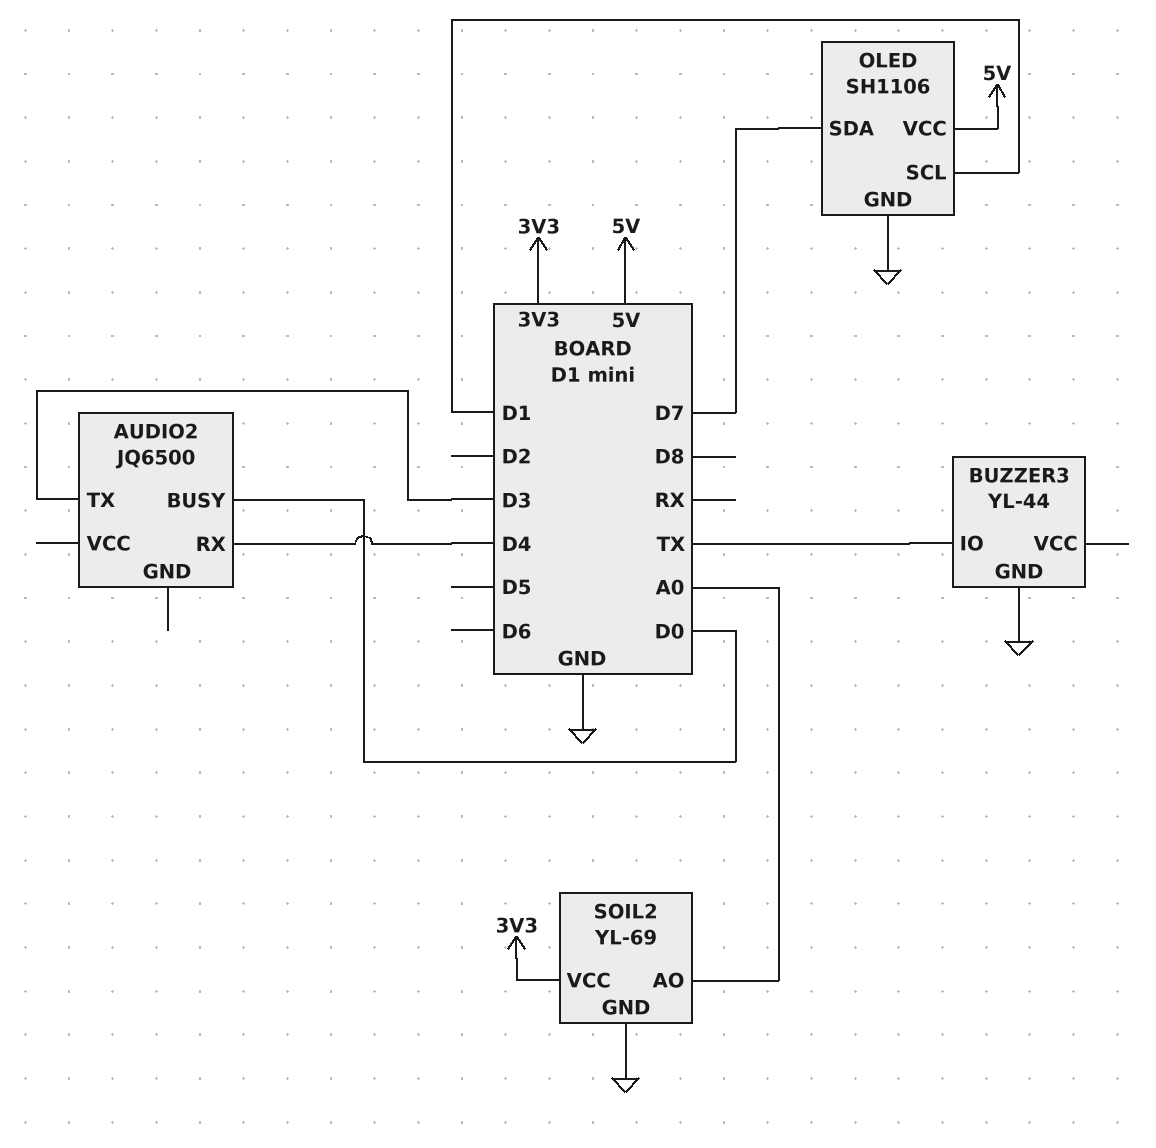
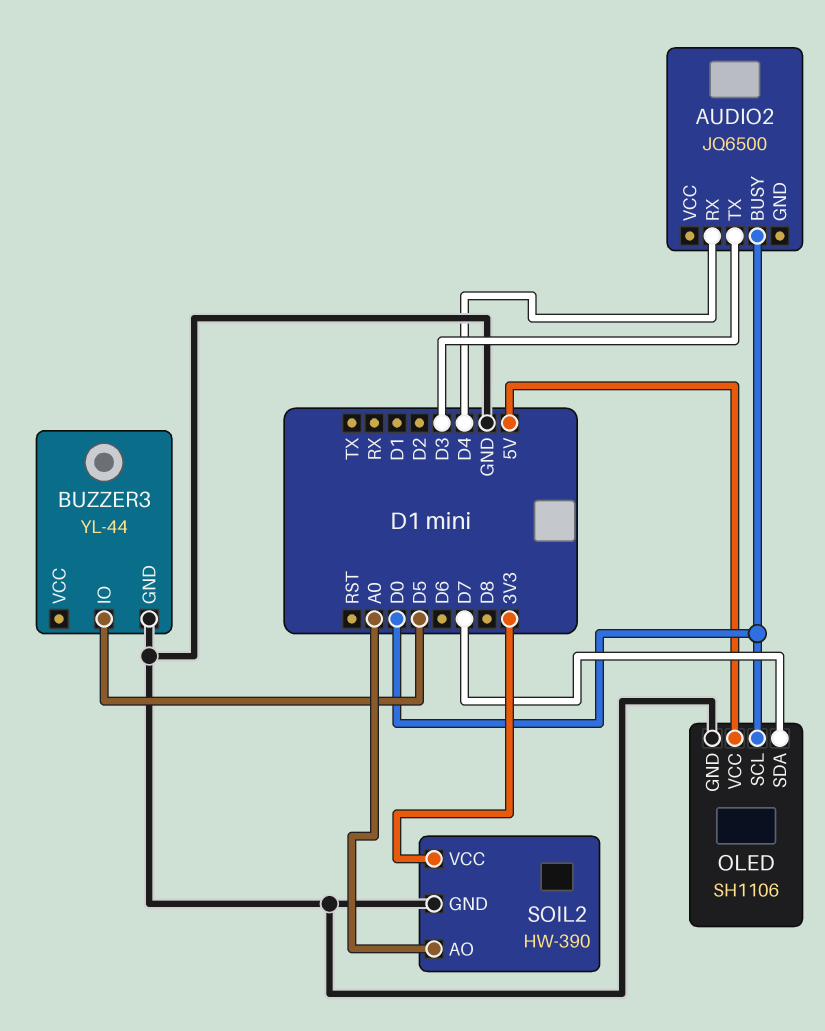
BUZZER3 pin IO: TX -> D5
OLED pin SCL: D1 -> D0
SOIL2: YL-69 -> HW-390

